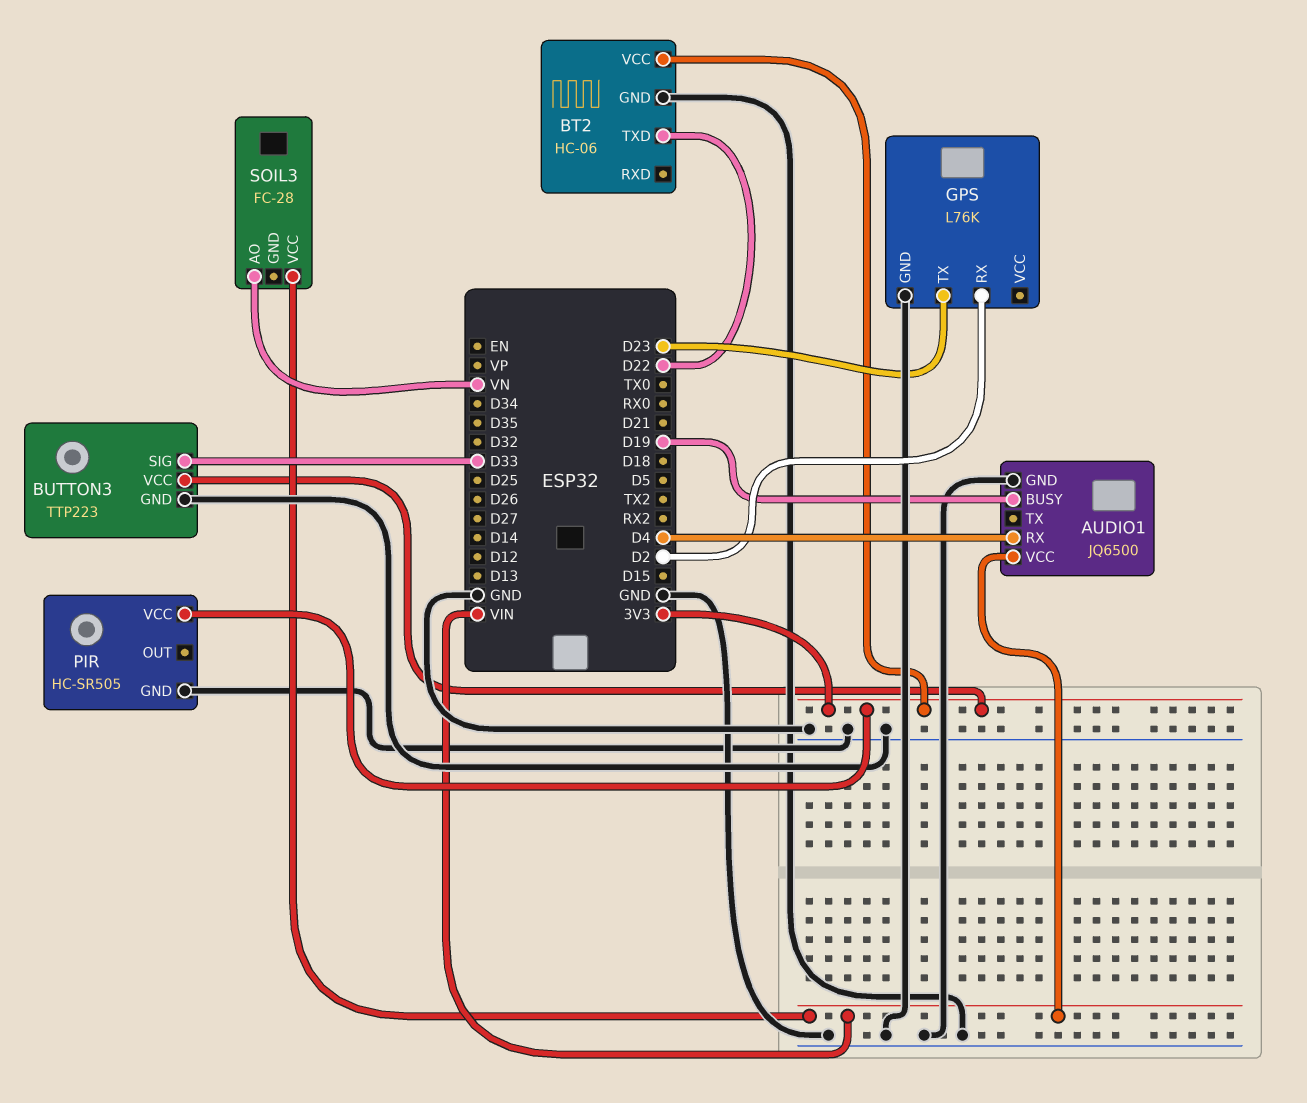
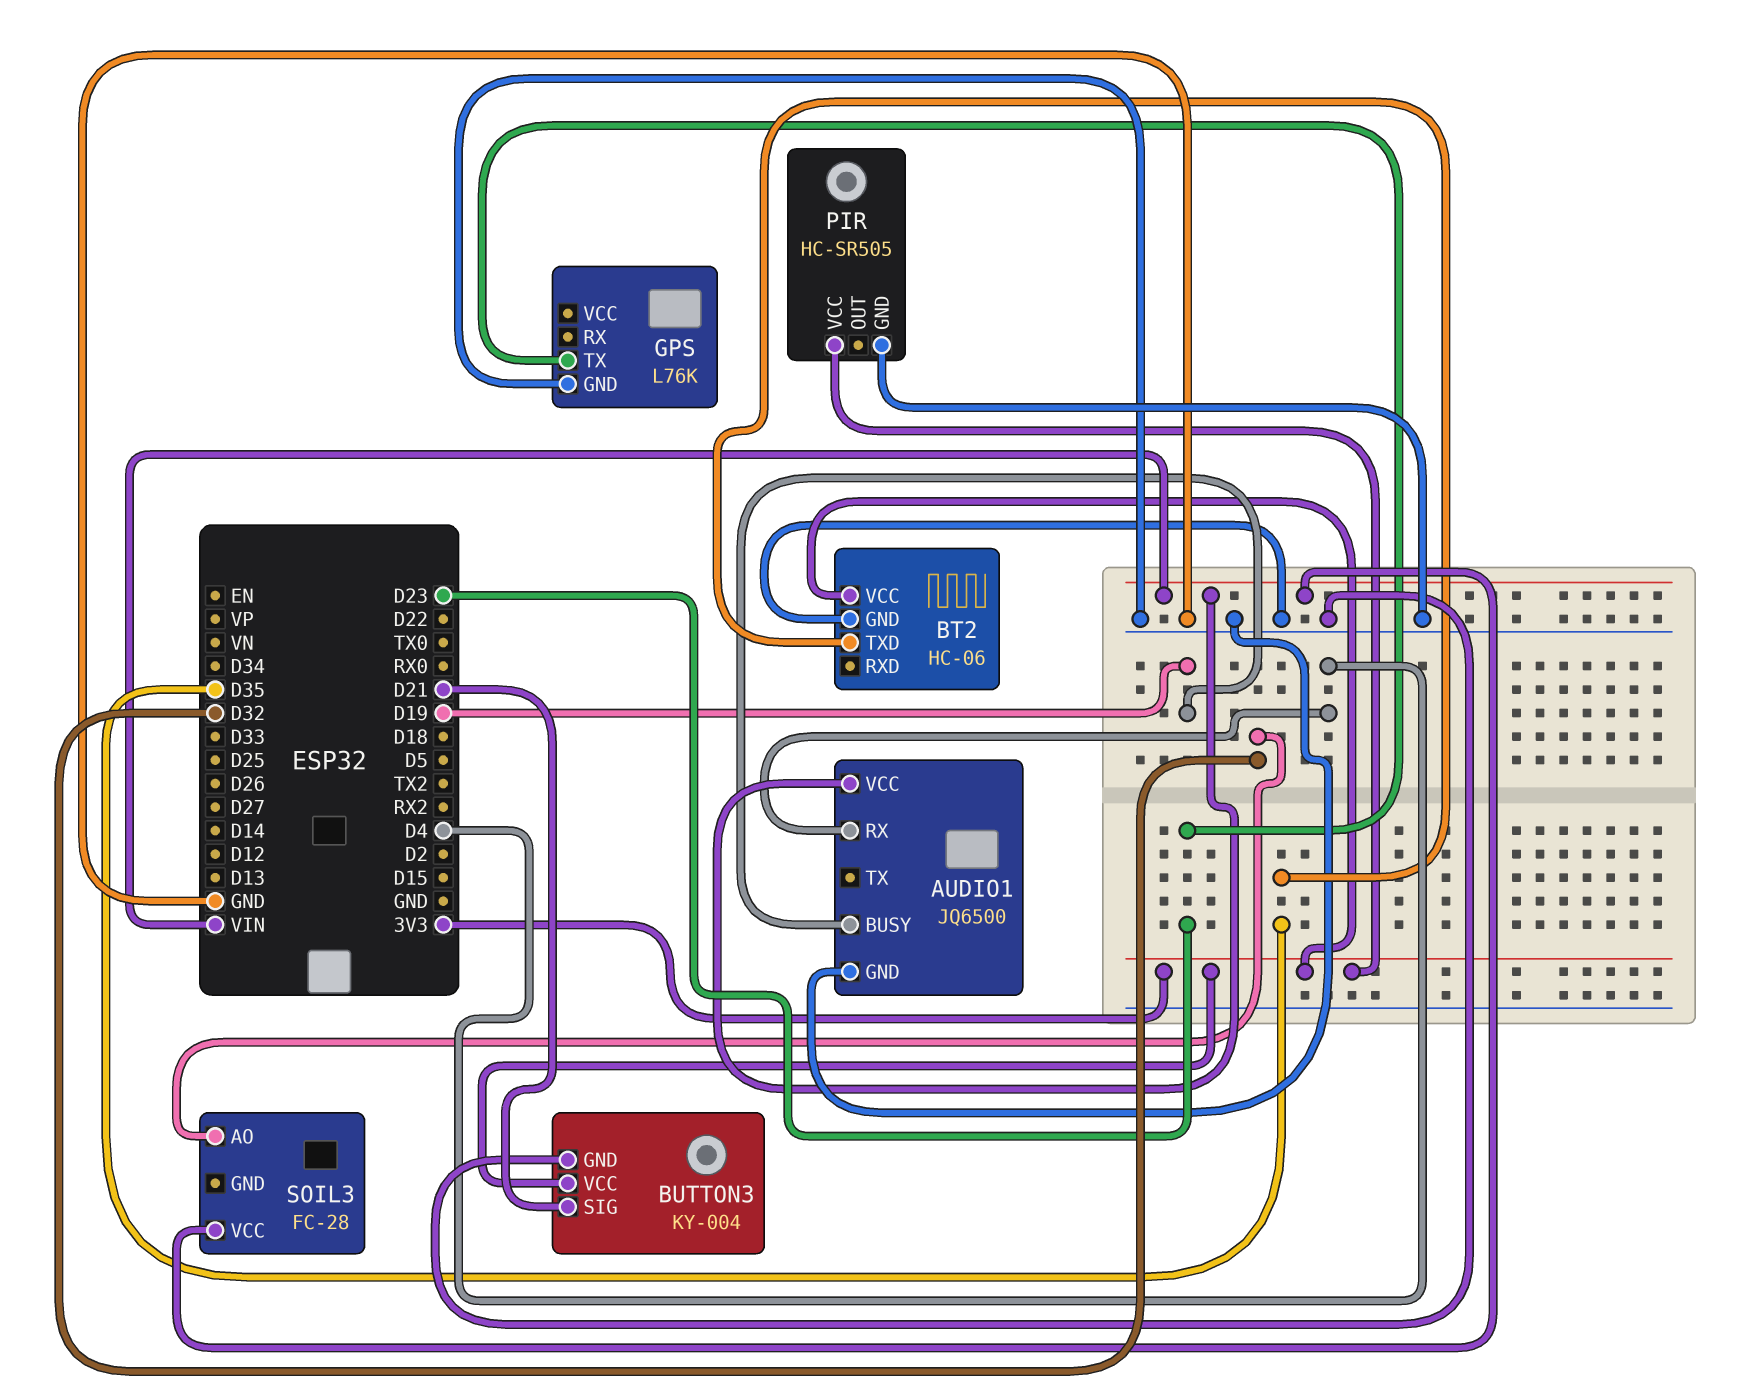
BT2 pin TXD: D22 -> D35
BUTTON3: TTP223 -> KY-004
BUTTON3 pin SIG: D33 -> D21
GPS pin RX: D2 -> none
SOIL3 pin AO: VN -> D32

